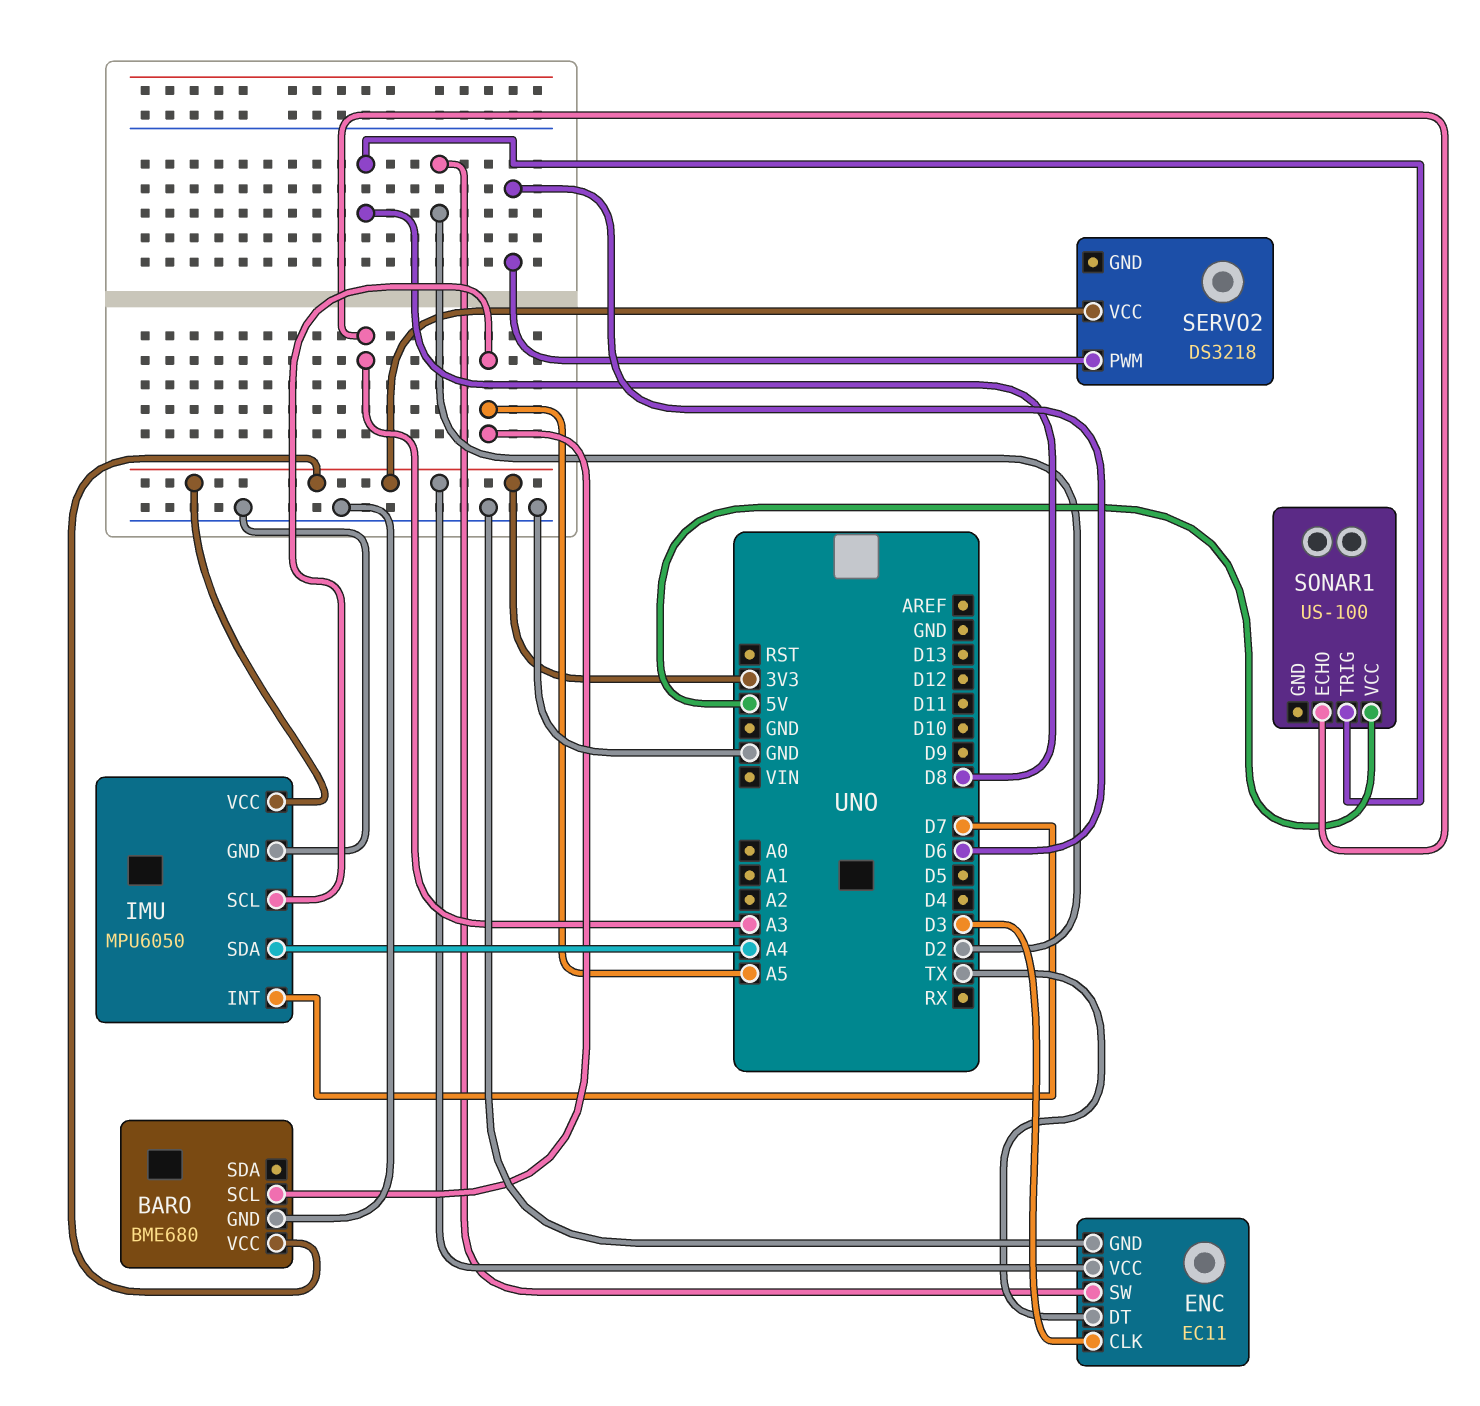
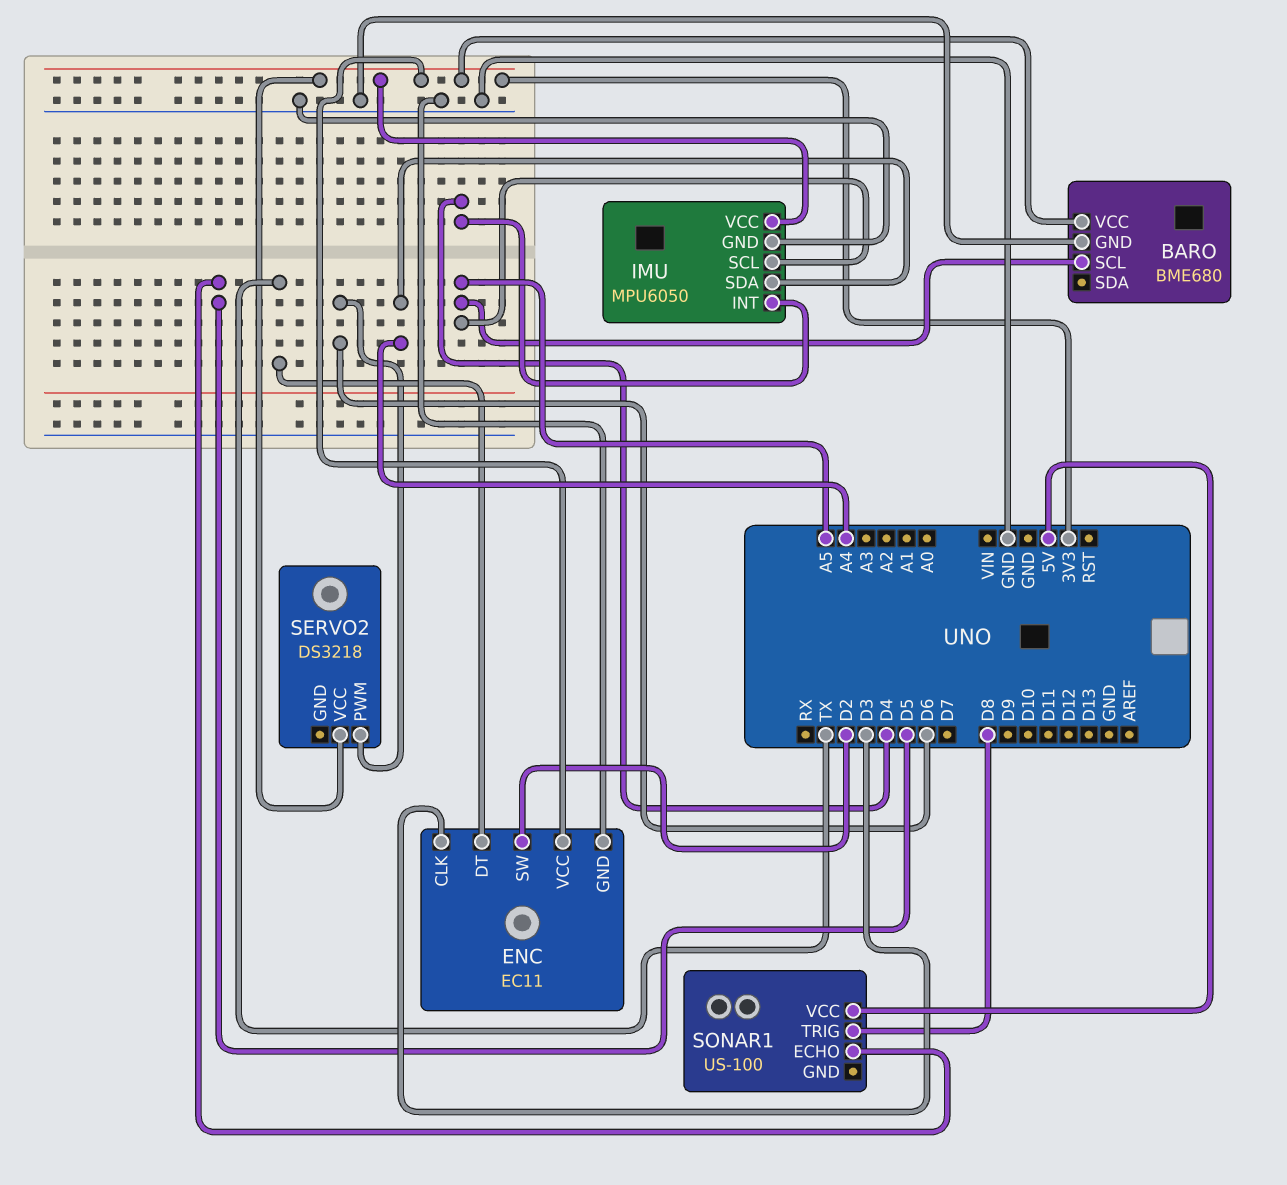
IMU pin INT: D7 -> D4
SONAR1 pin ECHO: A3 -> D5

